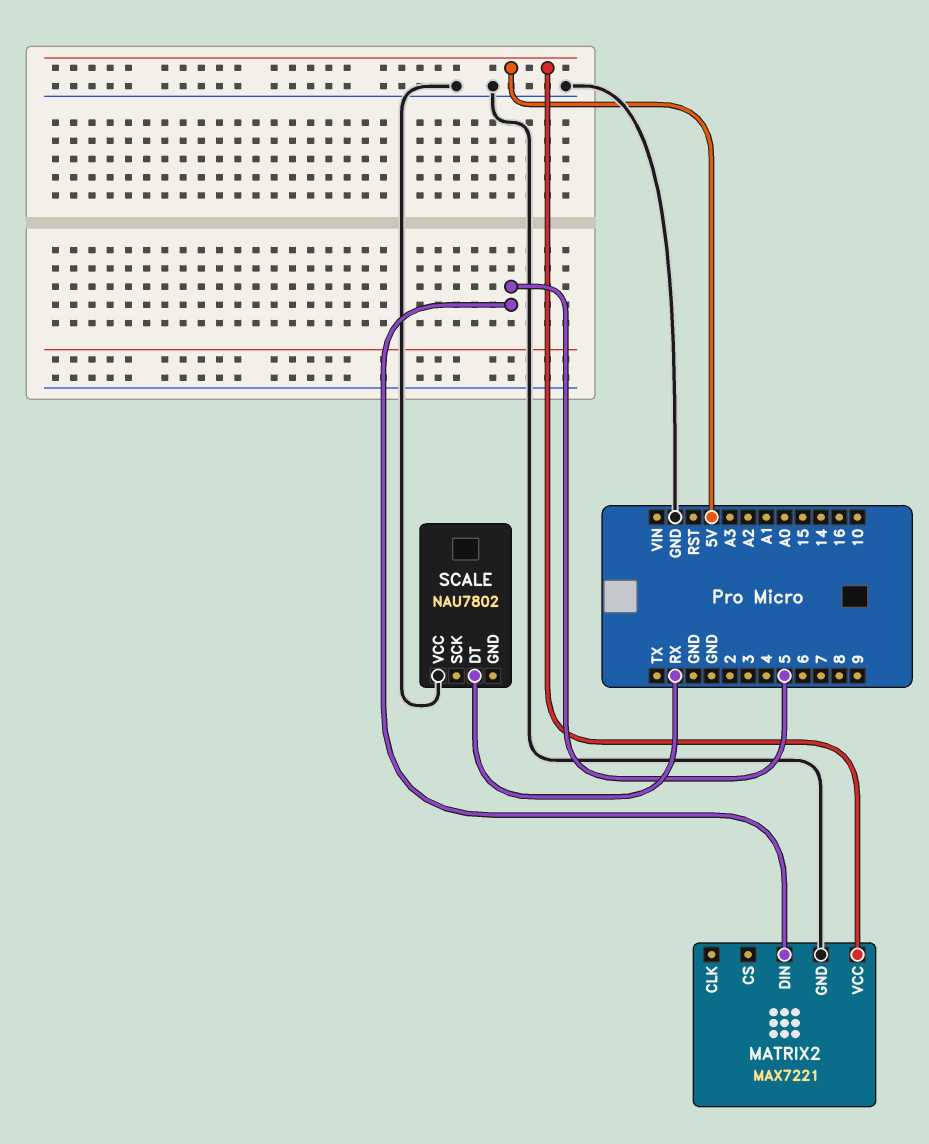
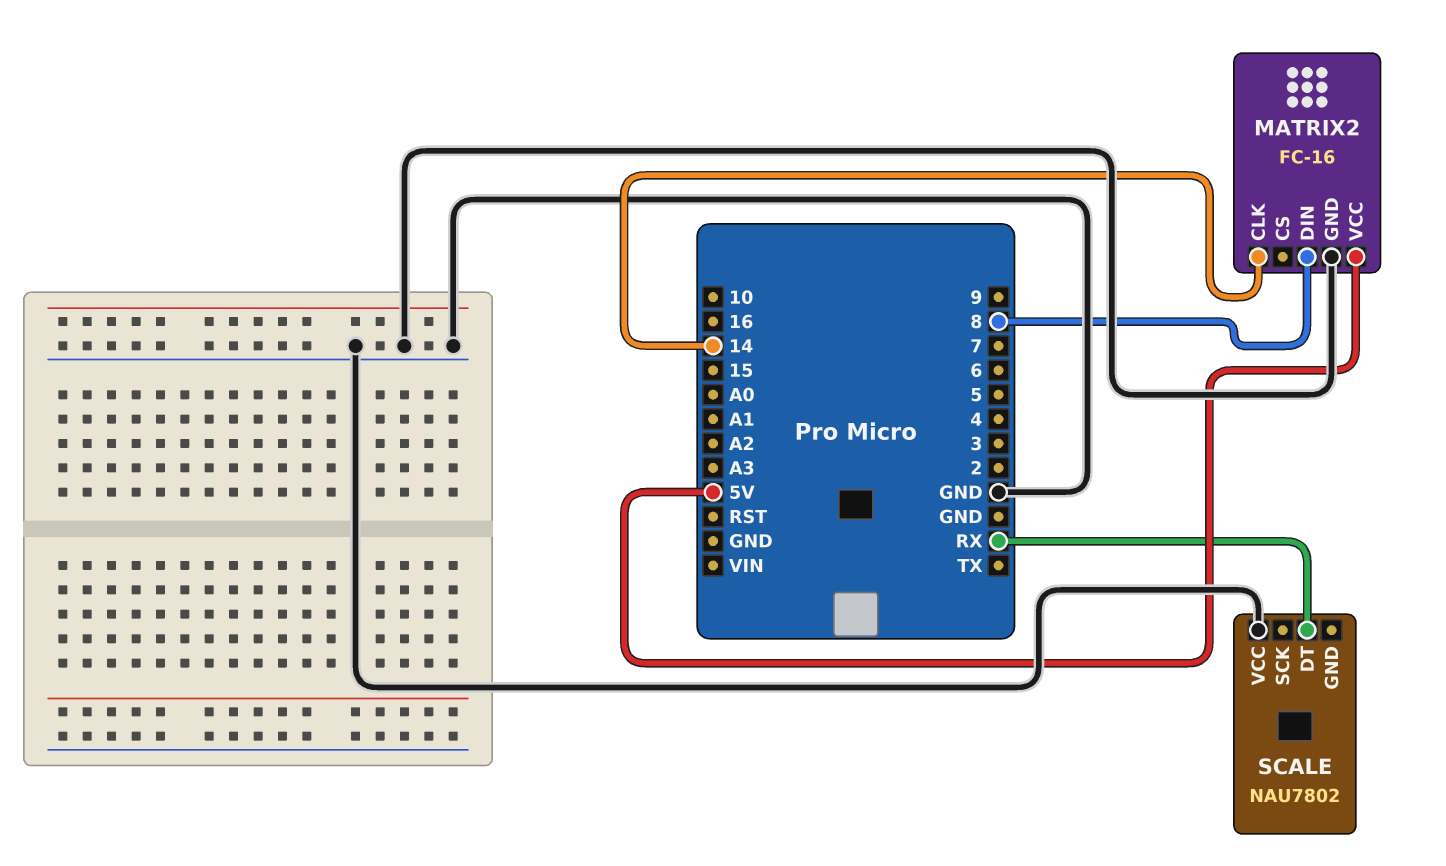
MATRIX2: MAX7221 -> FC-16
MATRIX2 pin CLK: none -> 14
MATRIX2 pin DIN: 5 -> 8

